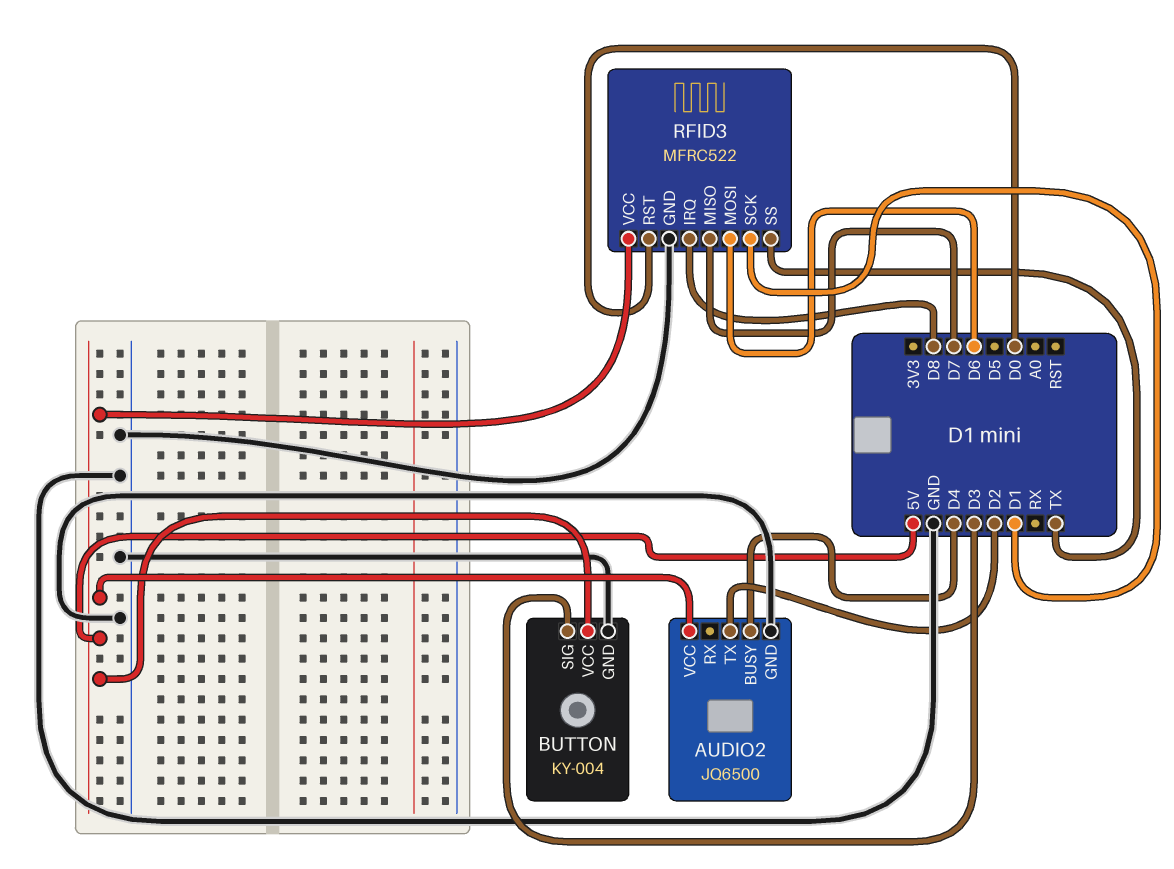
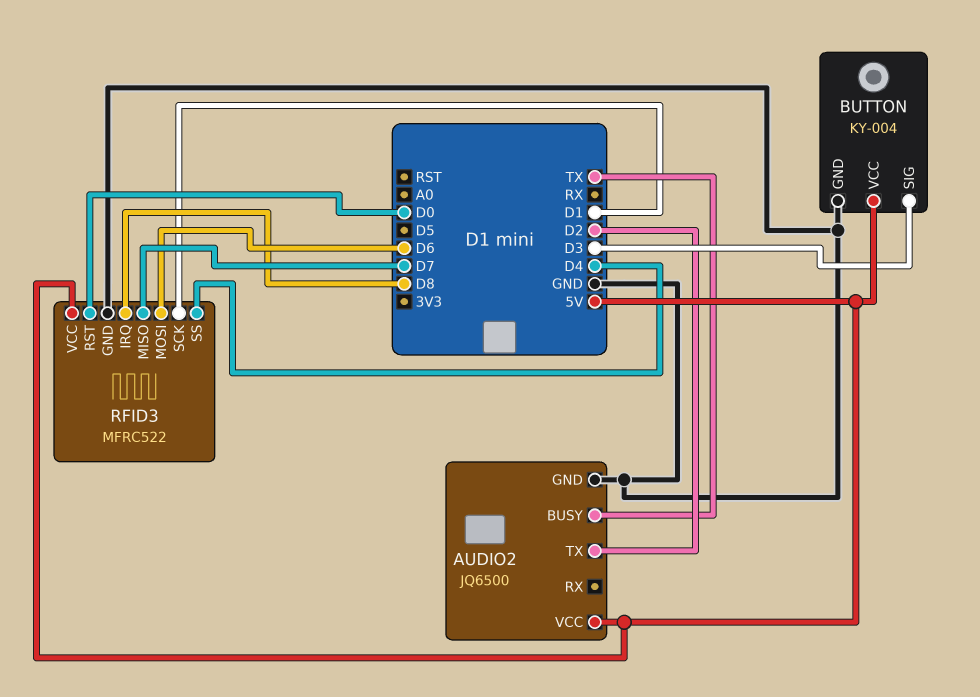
AUDIO2 pin BUSY: D4 -> TX
RFID3 pin SS: TX -> D4

